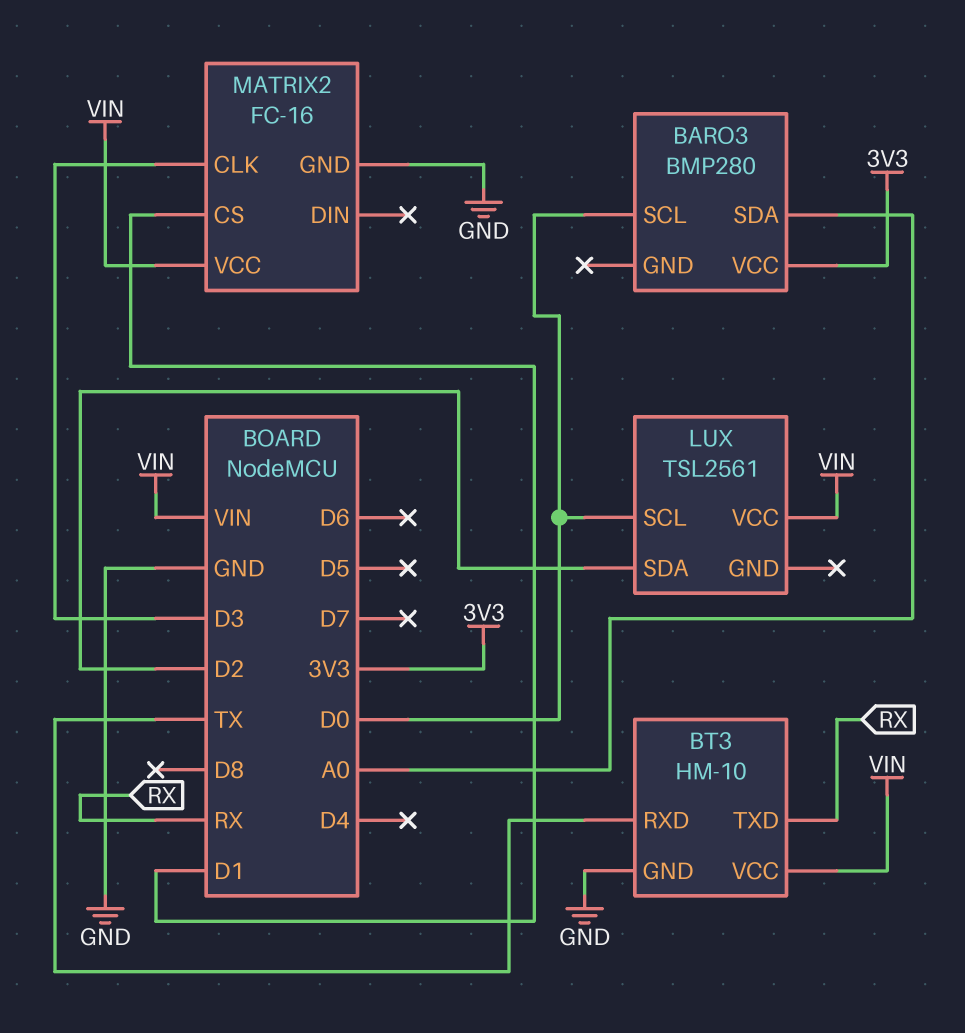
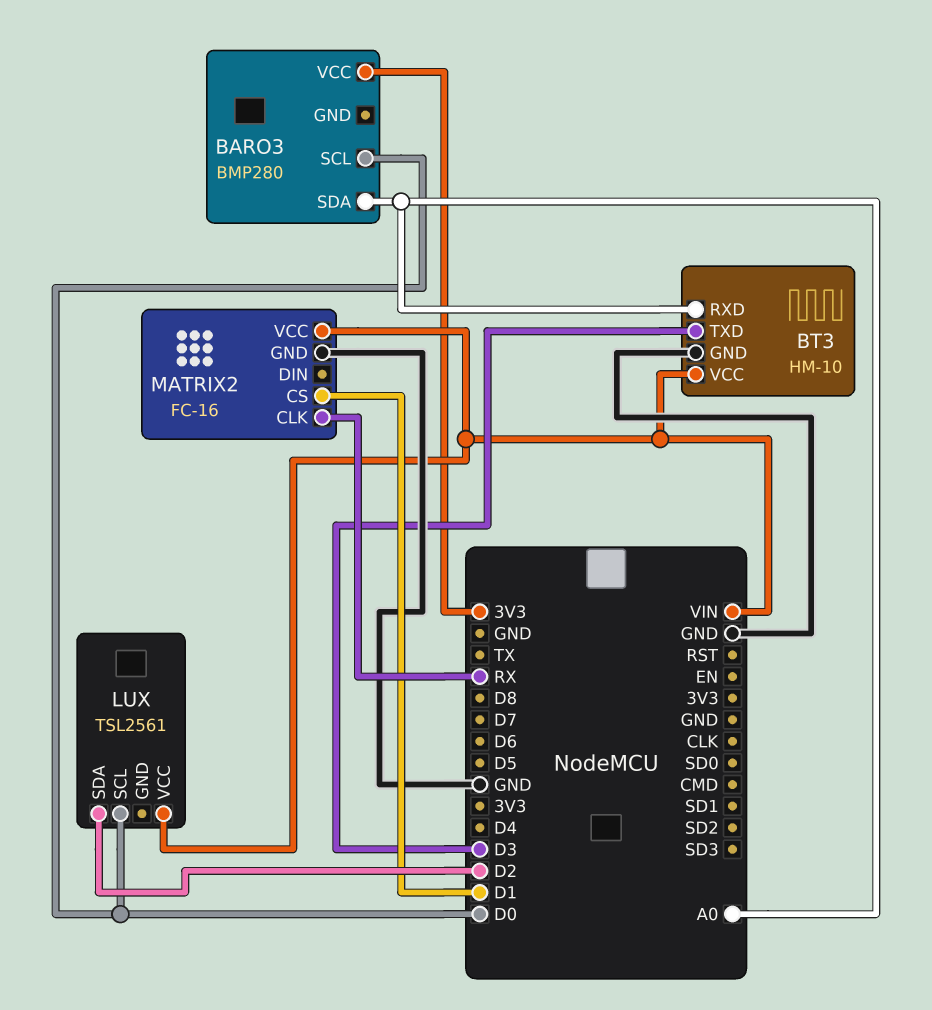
BT3 pin RXD: TX -> A0
BT3 pin TXD: RX -> D3
MATRIX2 pin CLK: D3 -> RX

